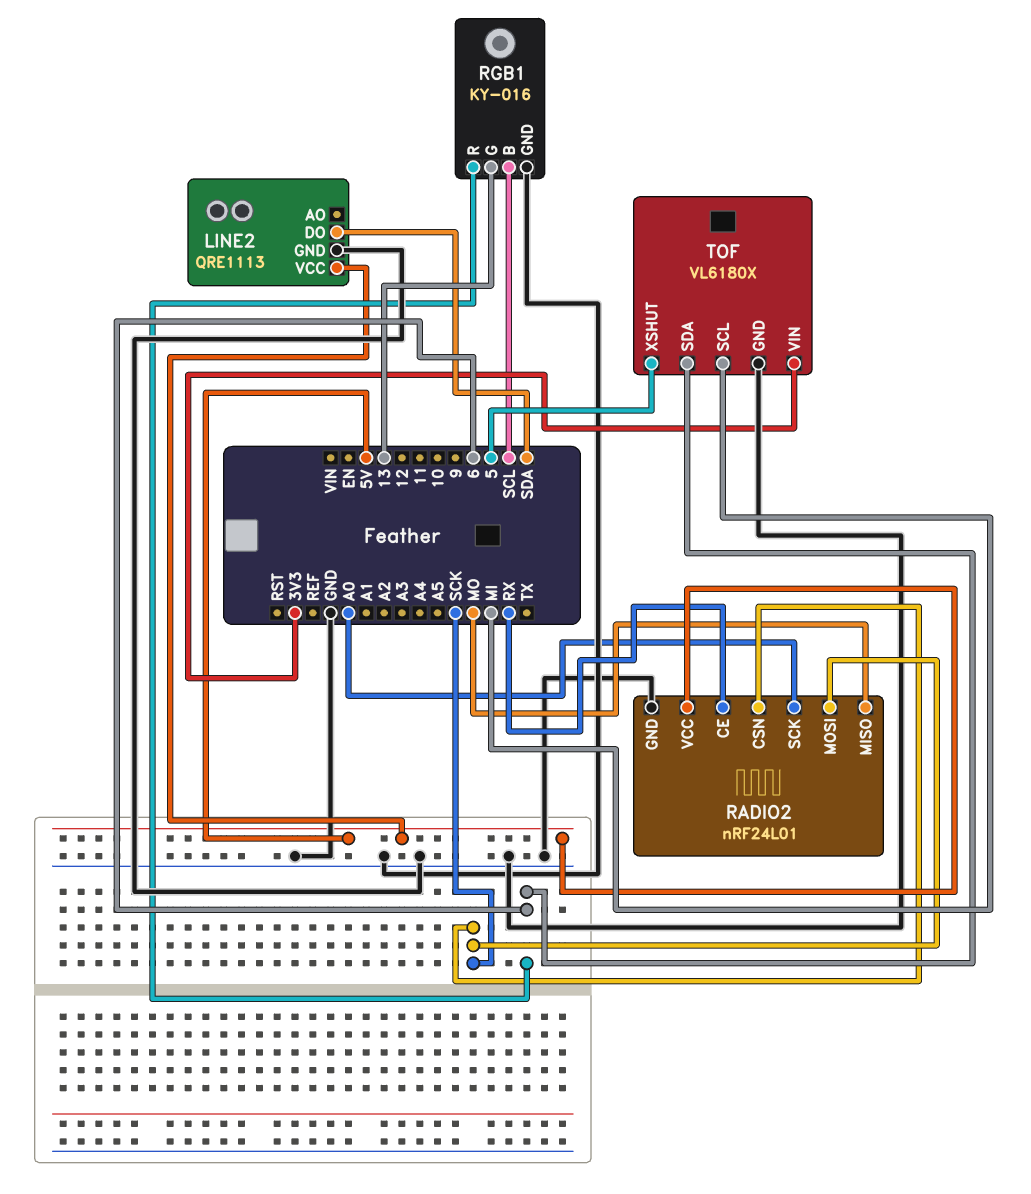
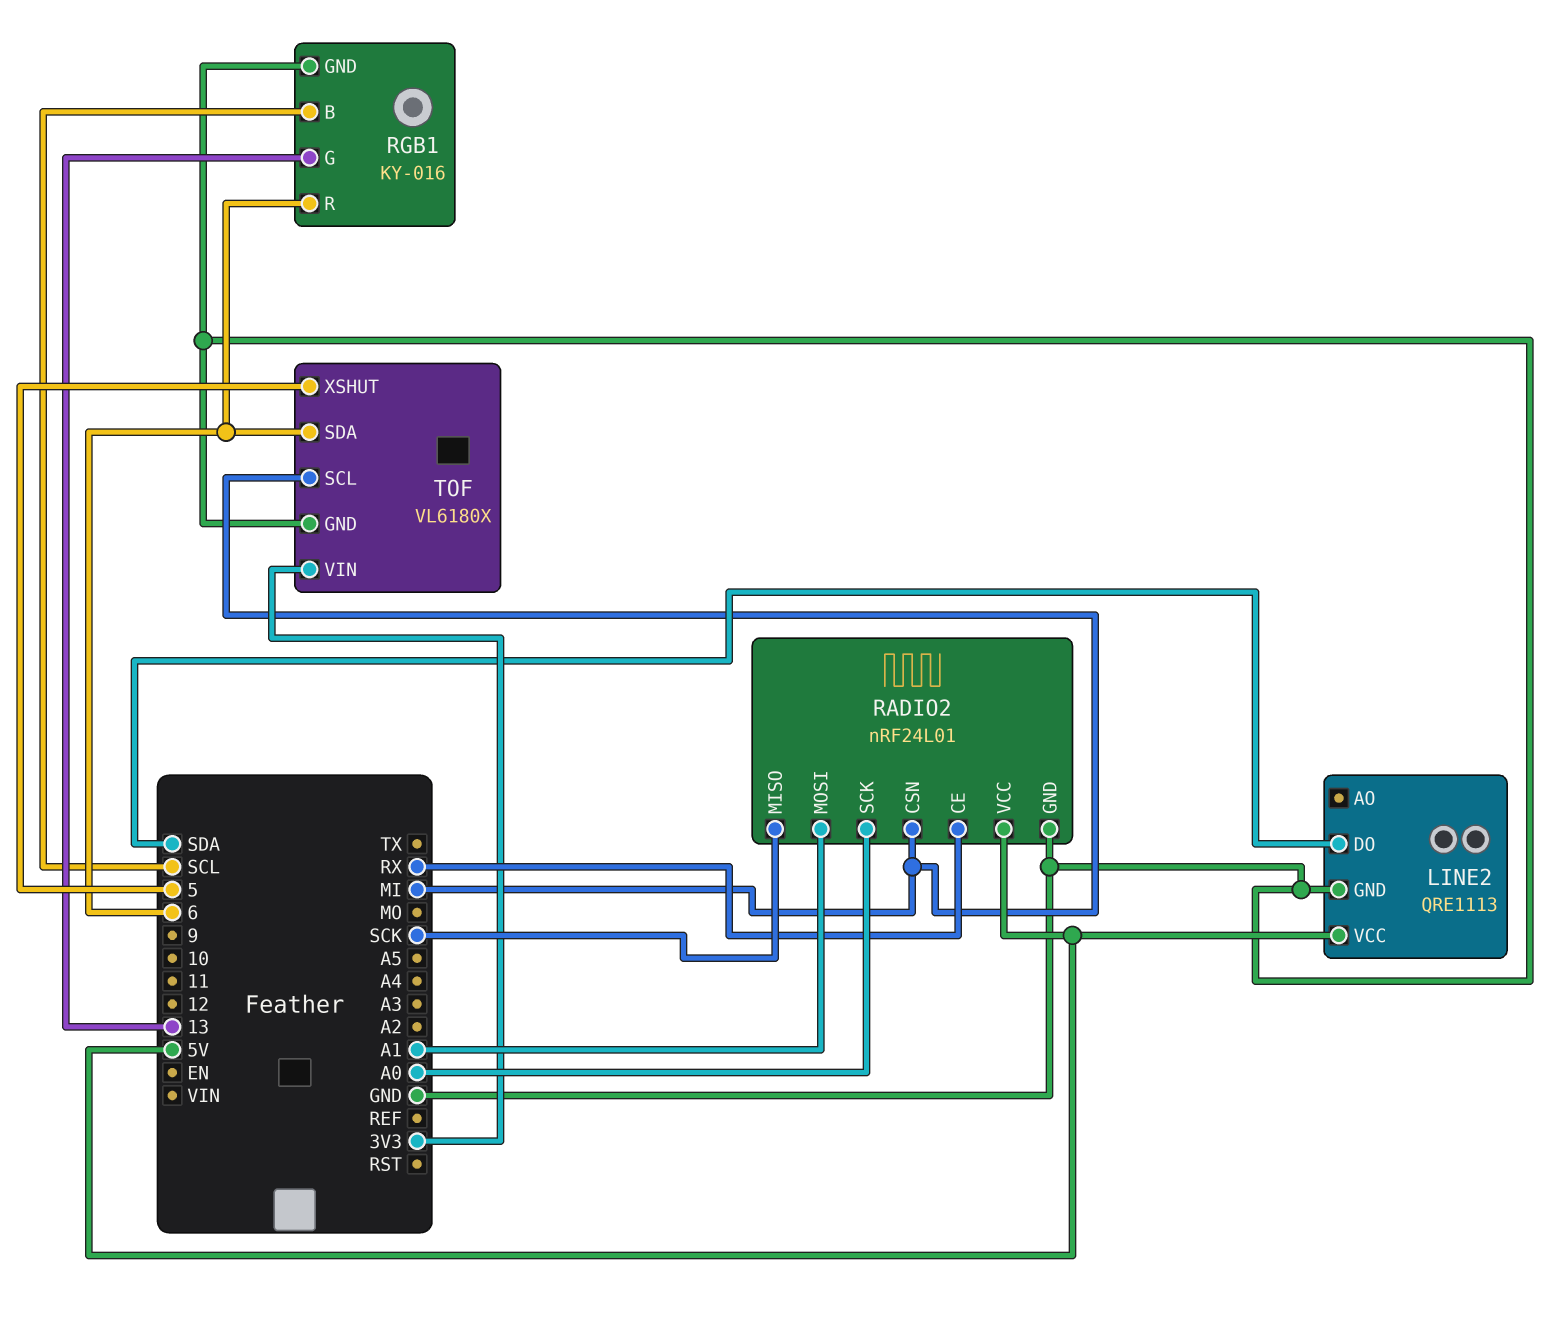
RADIO2 pin CSN: SCK -> MI
RADIO2 pin MISO: MO -> SCK
RADIO2 pin MOSI: SCK -> A1

